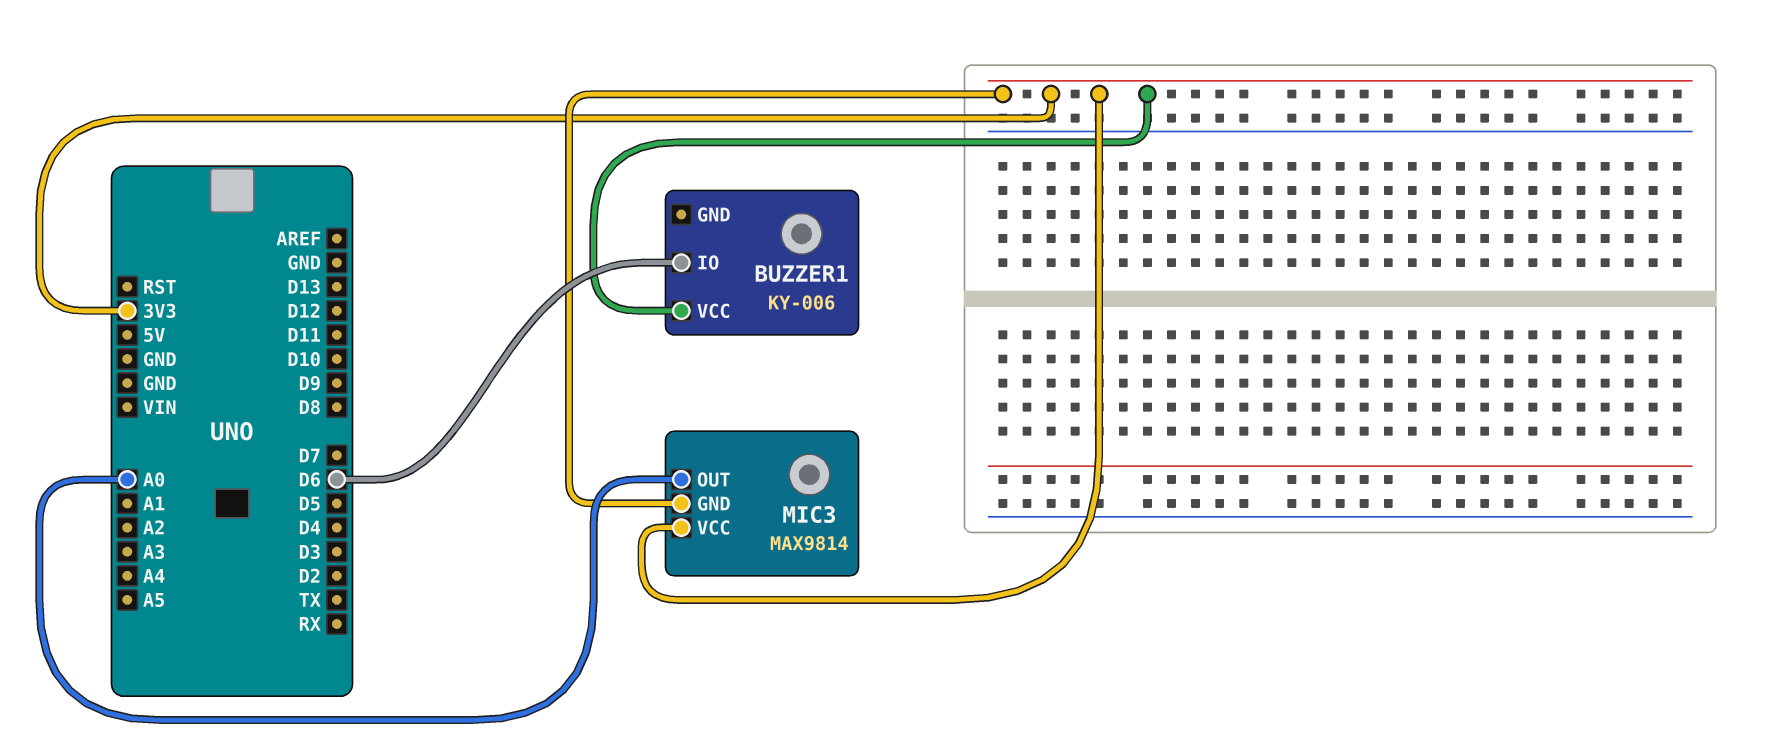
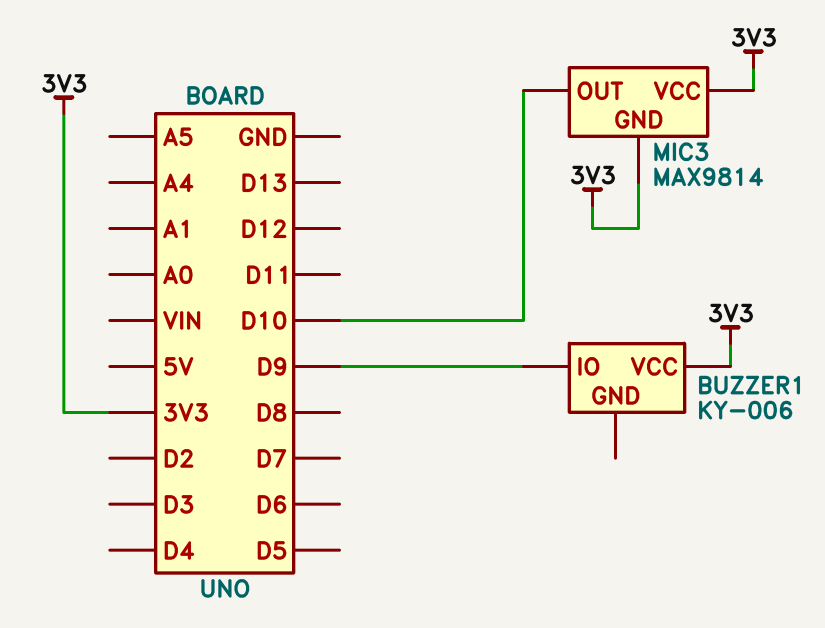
BUZZER1 pin IO: D6 -> D9
MIC3 pin OUT: A0 -> D10

